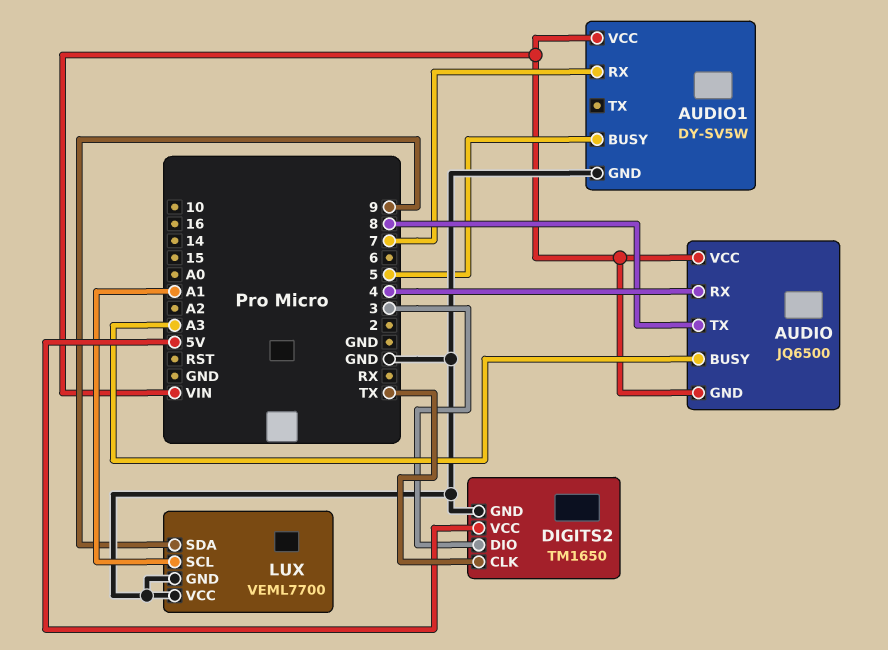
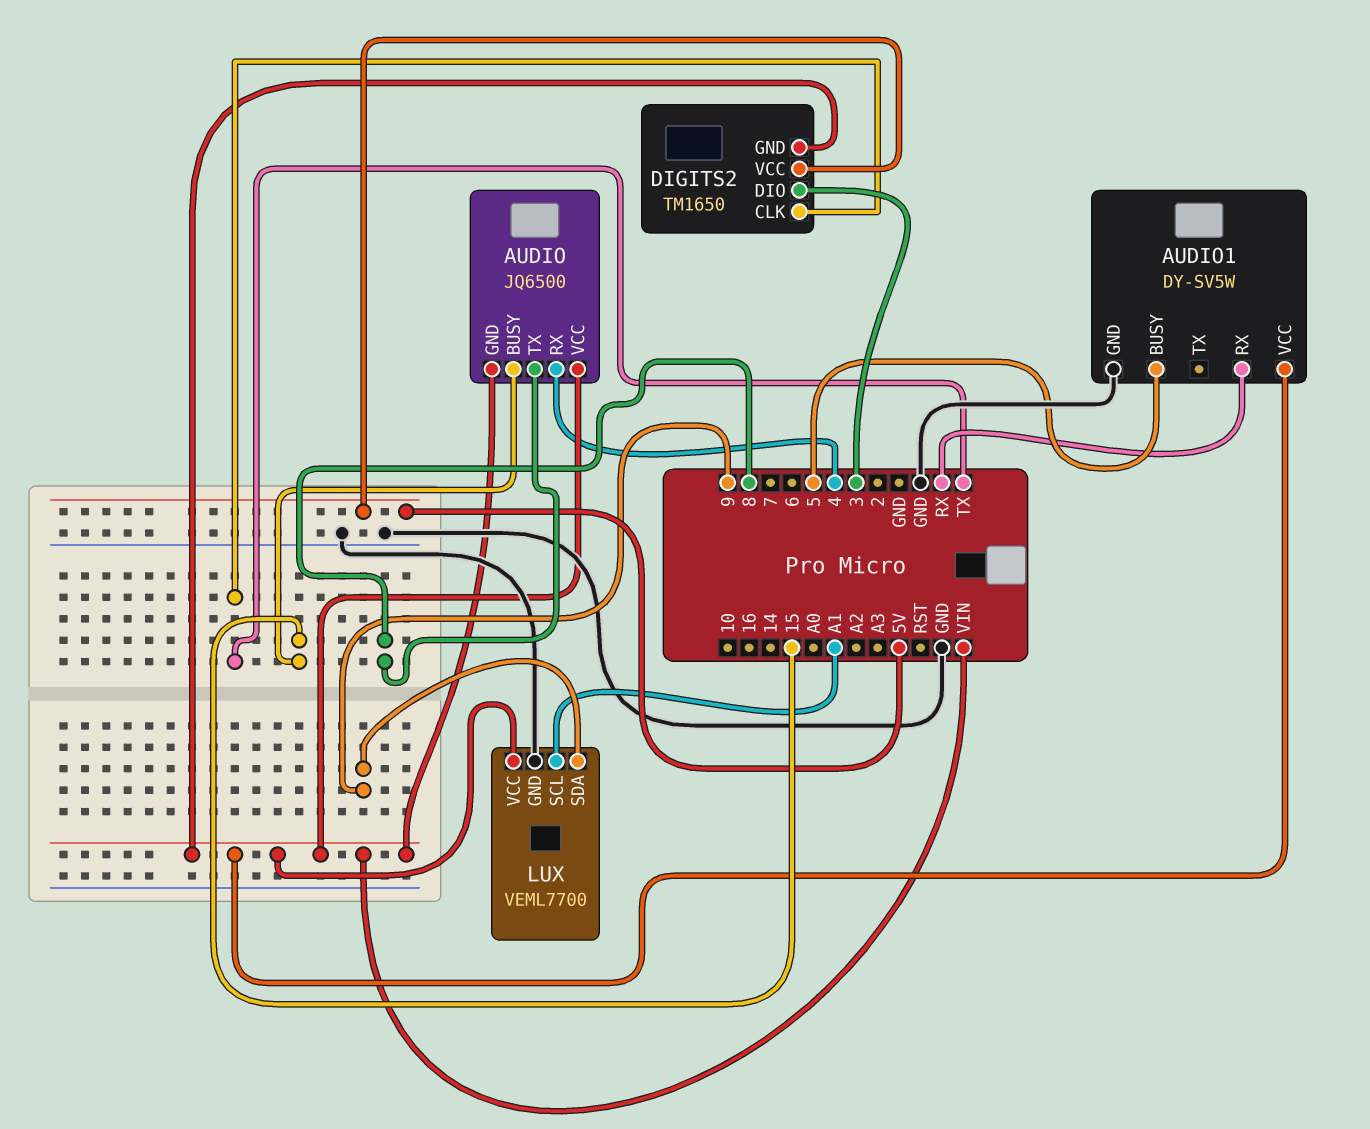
AUDIO pin BUSY: A3 -> 15
AUDIO1 pin RX: 7 -> RX
DIGITS2 pin GND: GND -> VIN
LUX pin VCC: GND -> VIN

